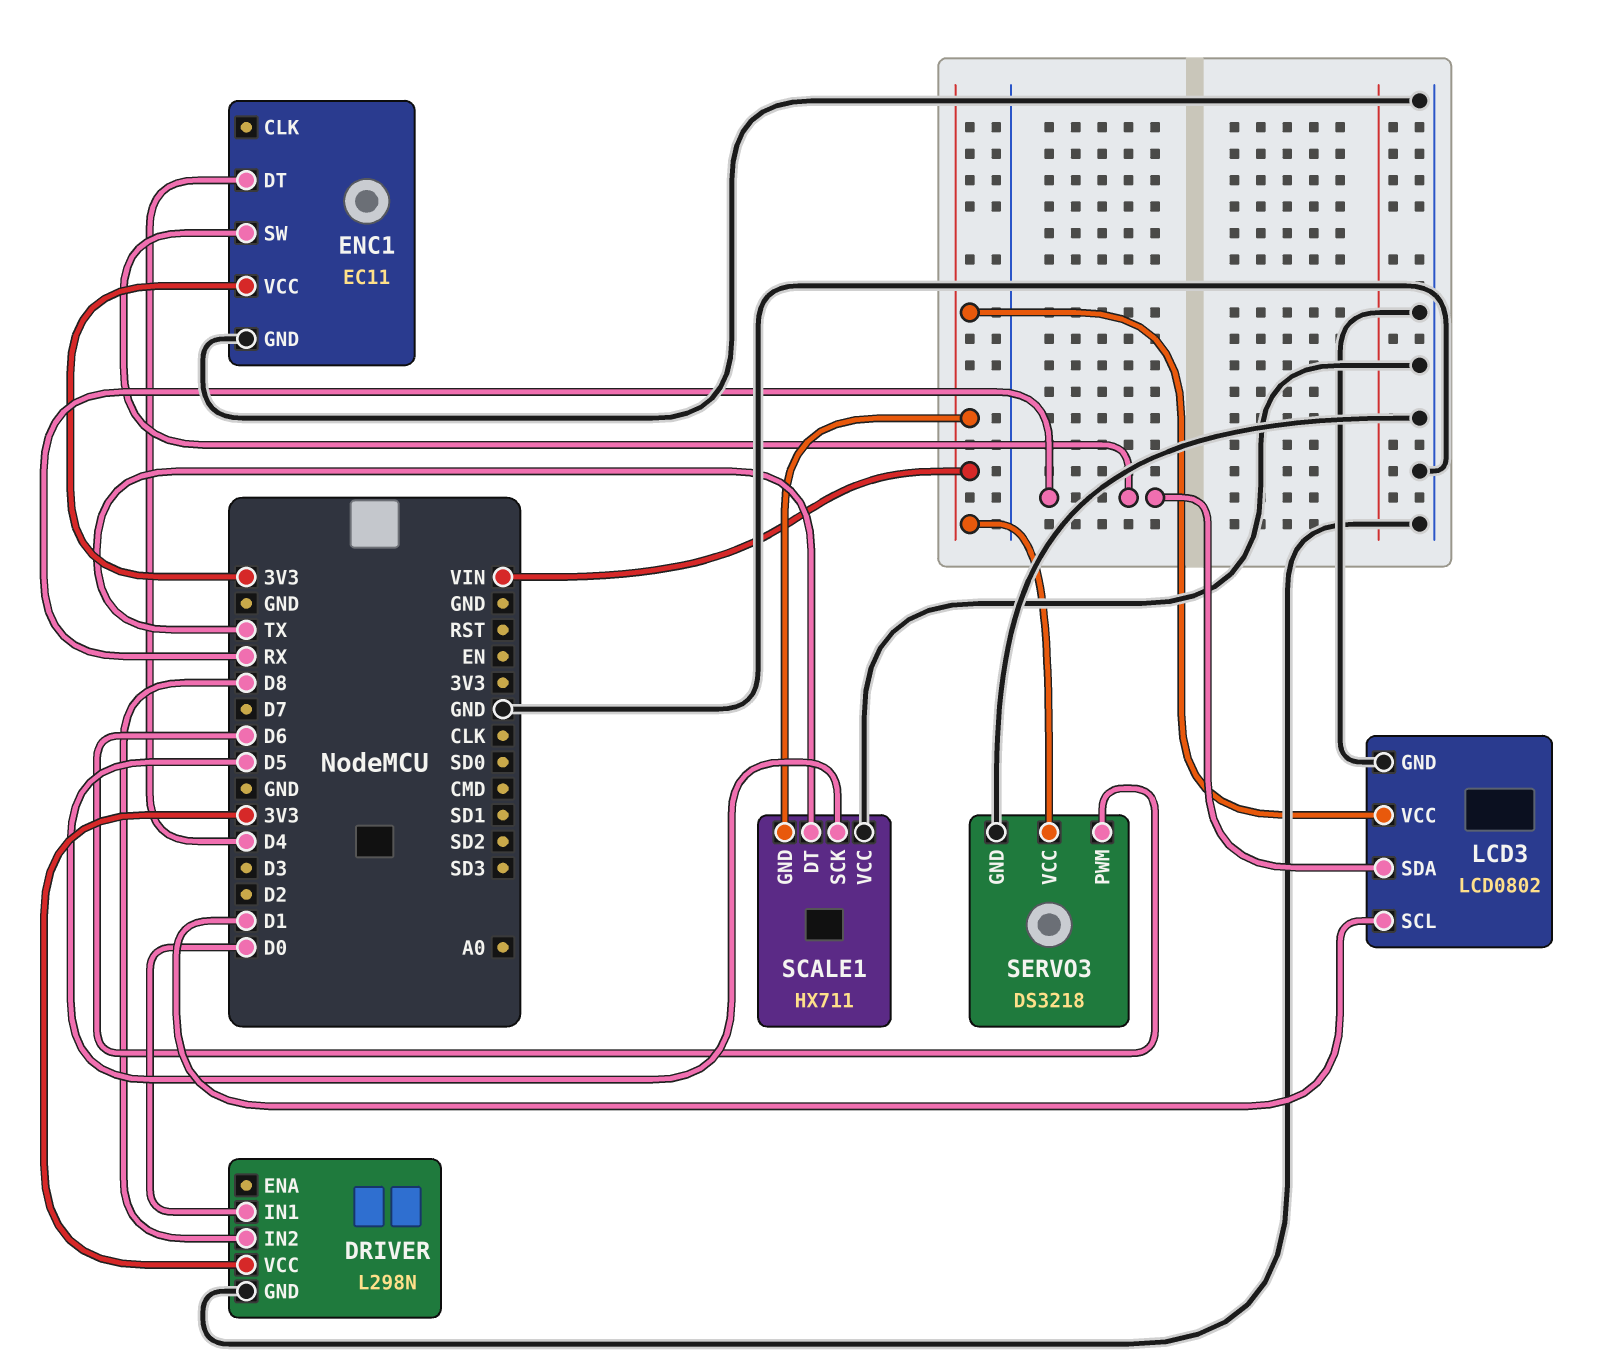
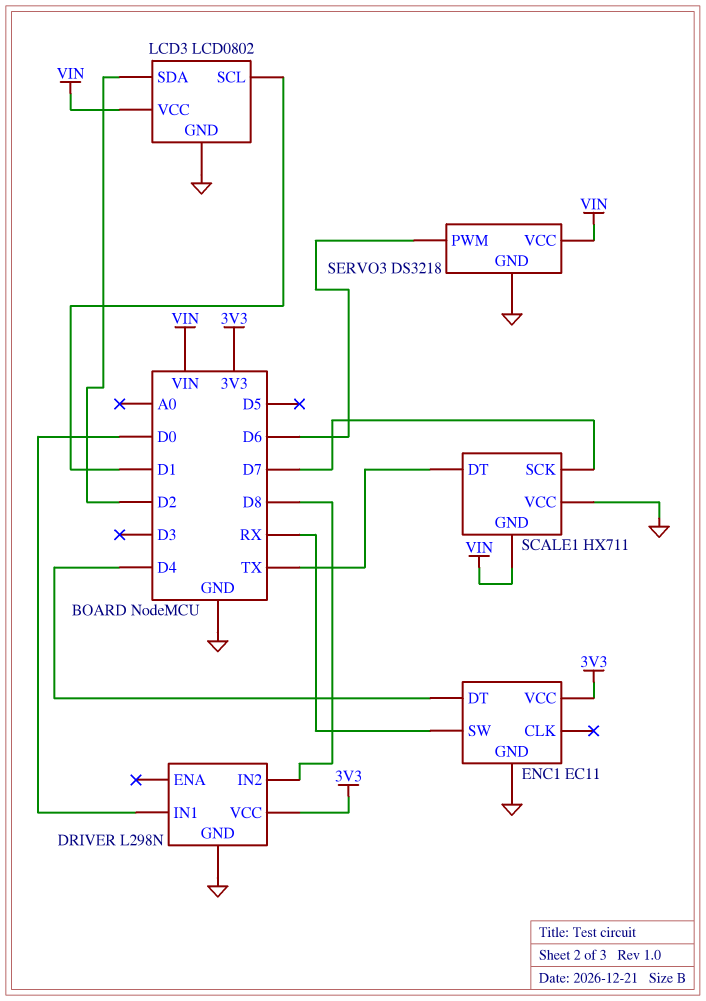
LCD3 pin SDA: RX -> D2
SCALE1 pin SCK: D5 -> D7

